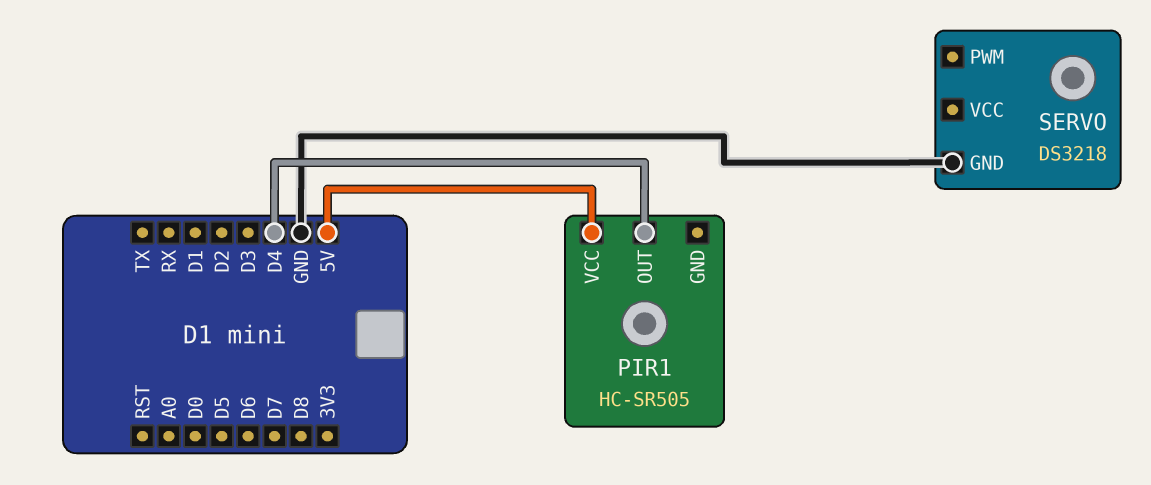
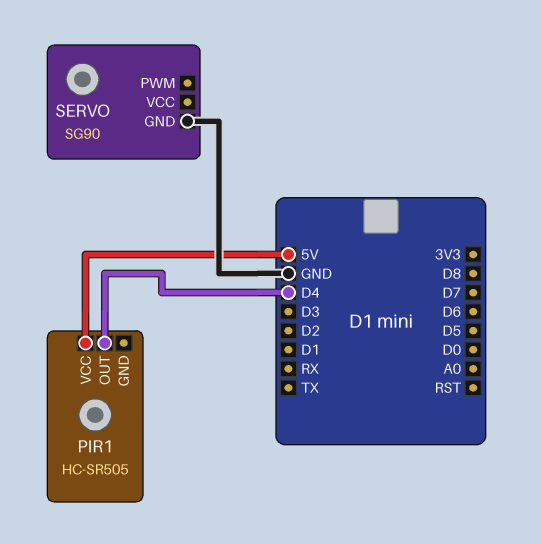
SERVO: DS3218 -> SG90

